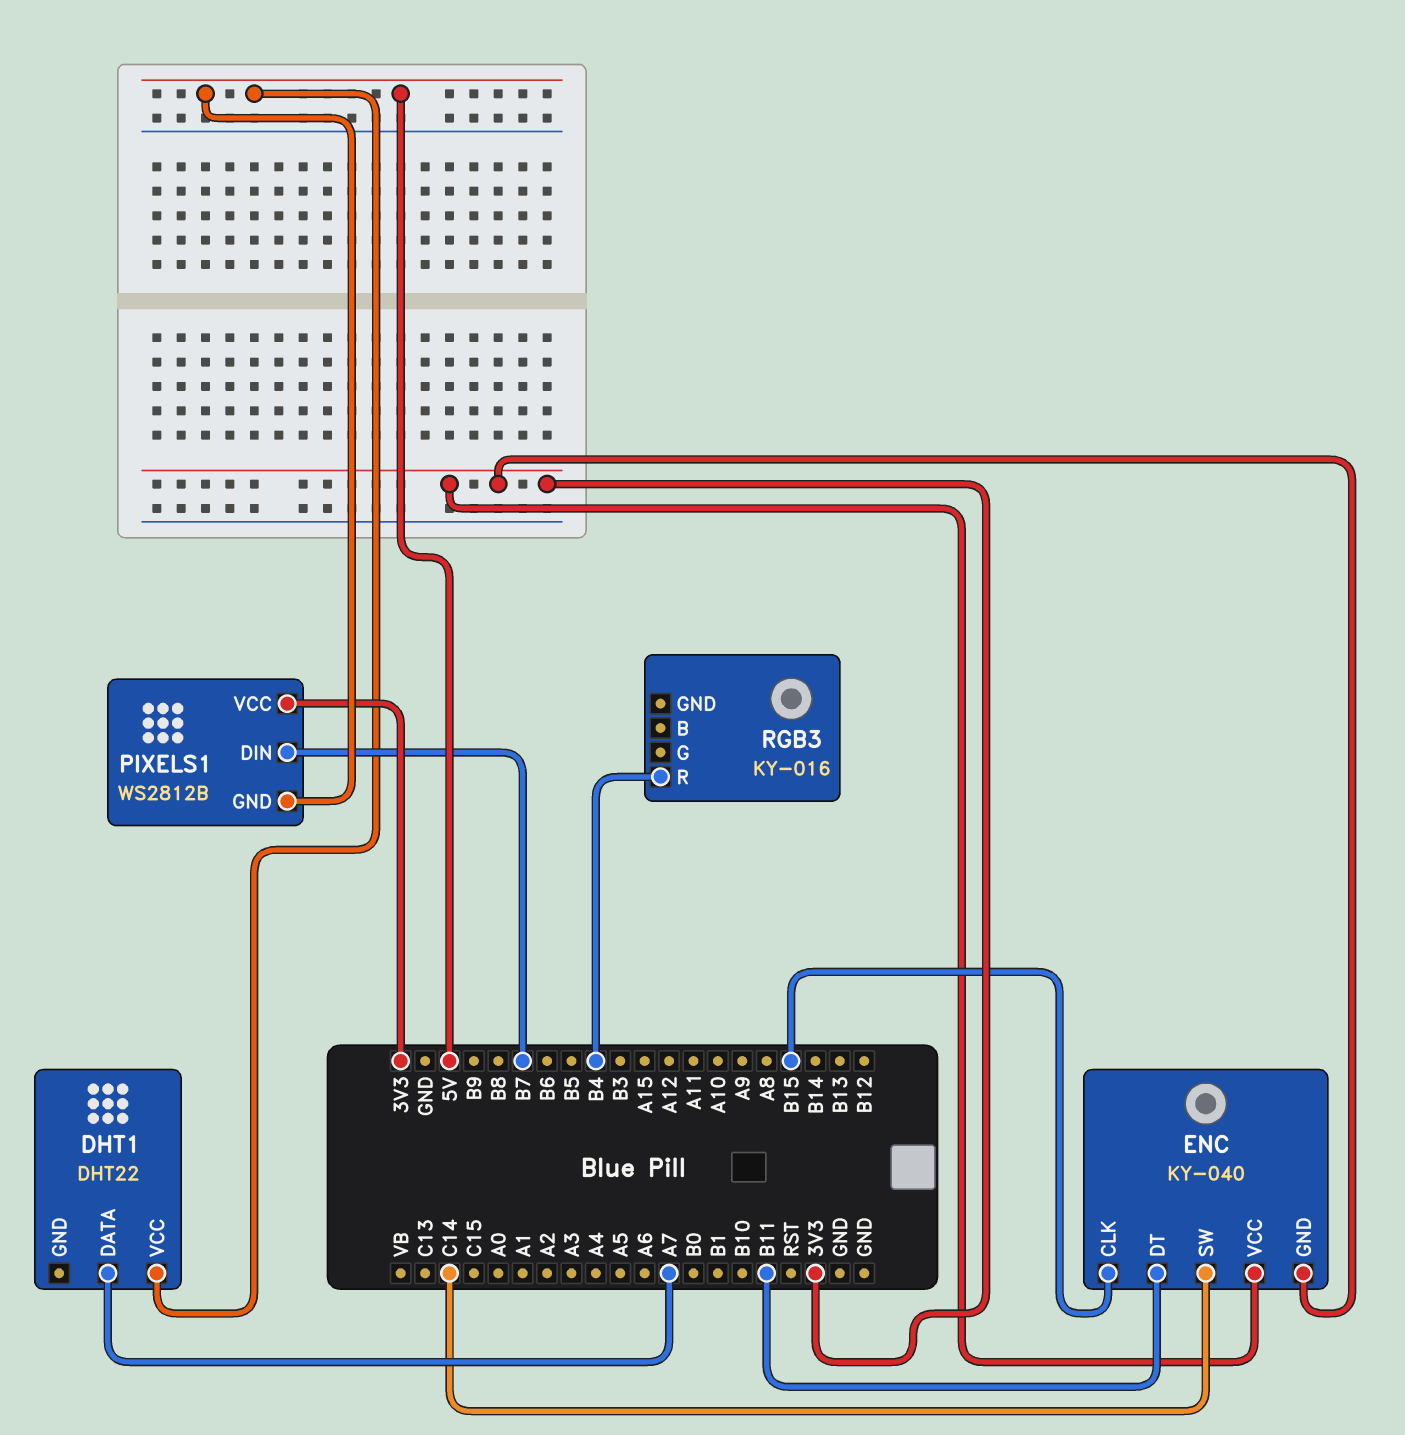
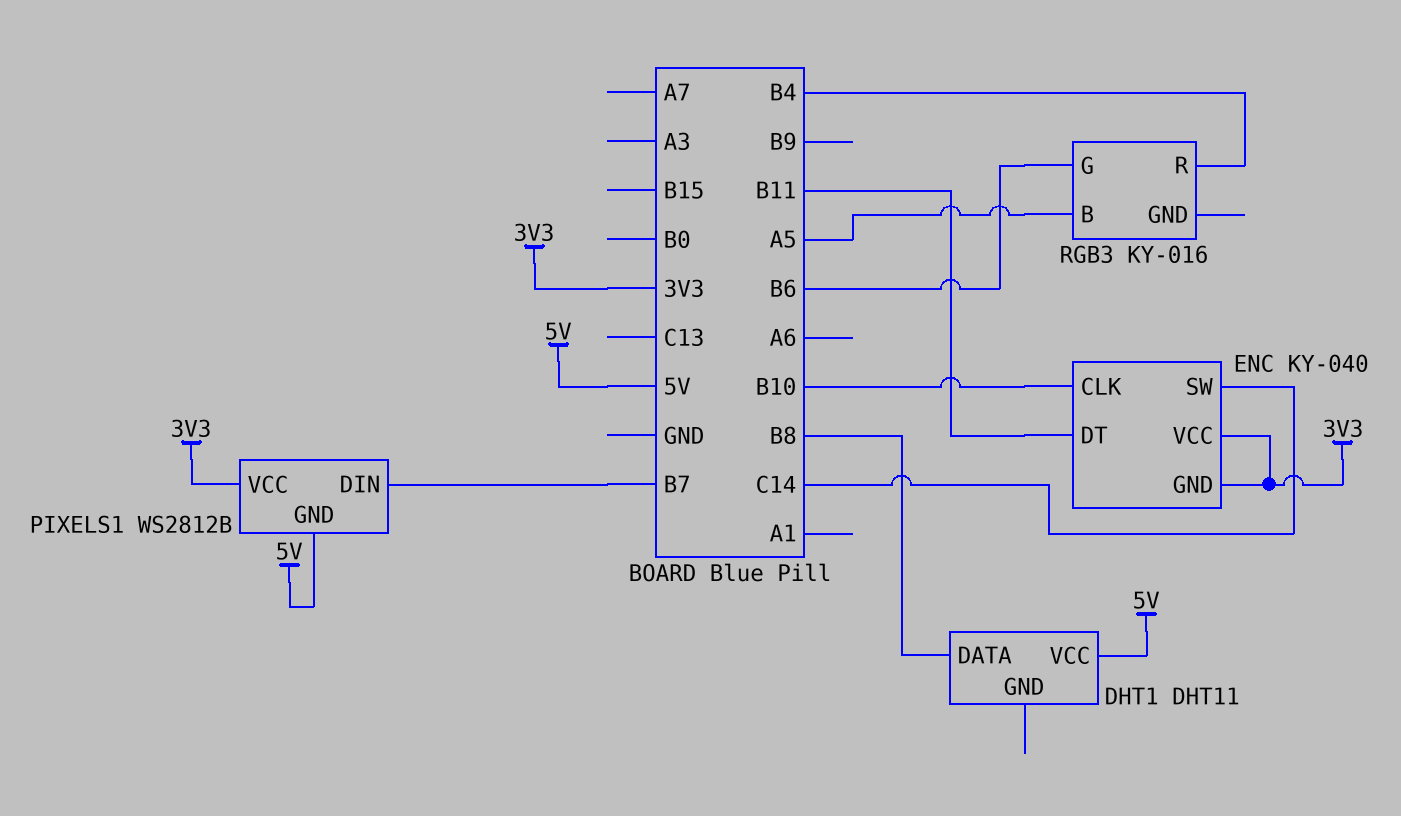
DHT1: DHT22 -> DHT11
DHT1 pin DATA: A7 -> B8
ENC pin CLK: B15 -> B10
RGB3 pin B: none -> A5
RGB3 pin G: none -> B6

